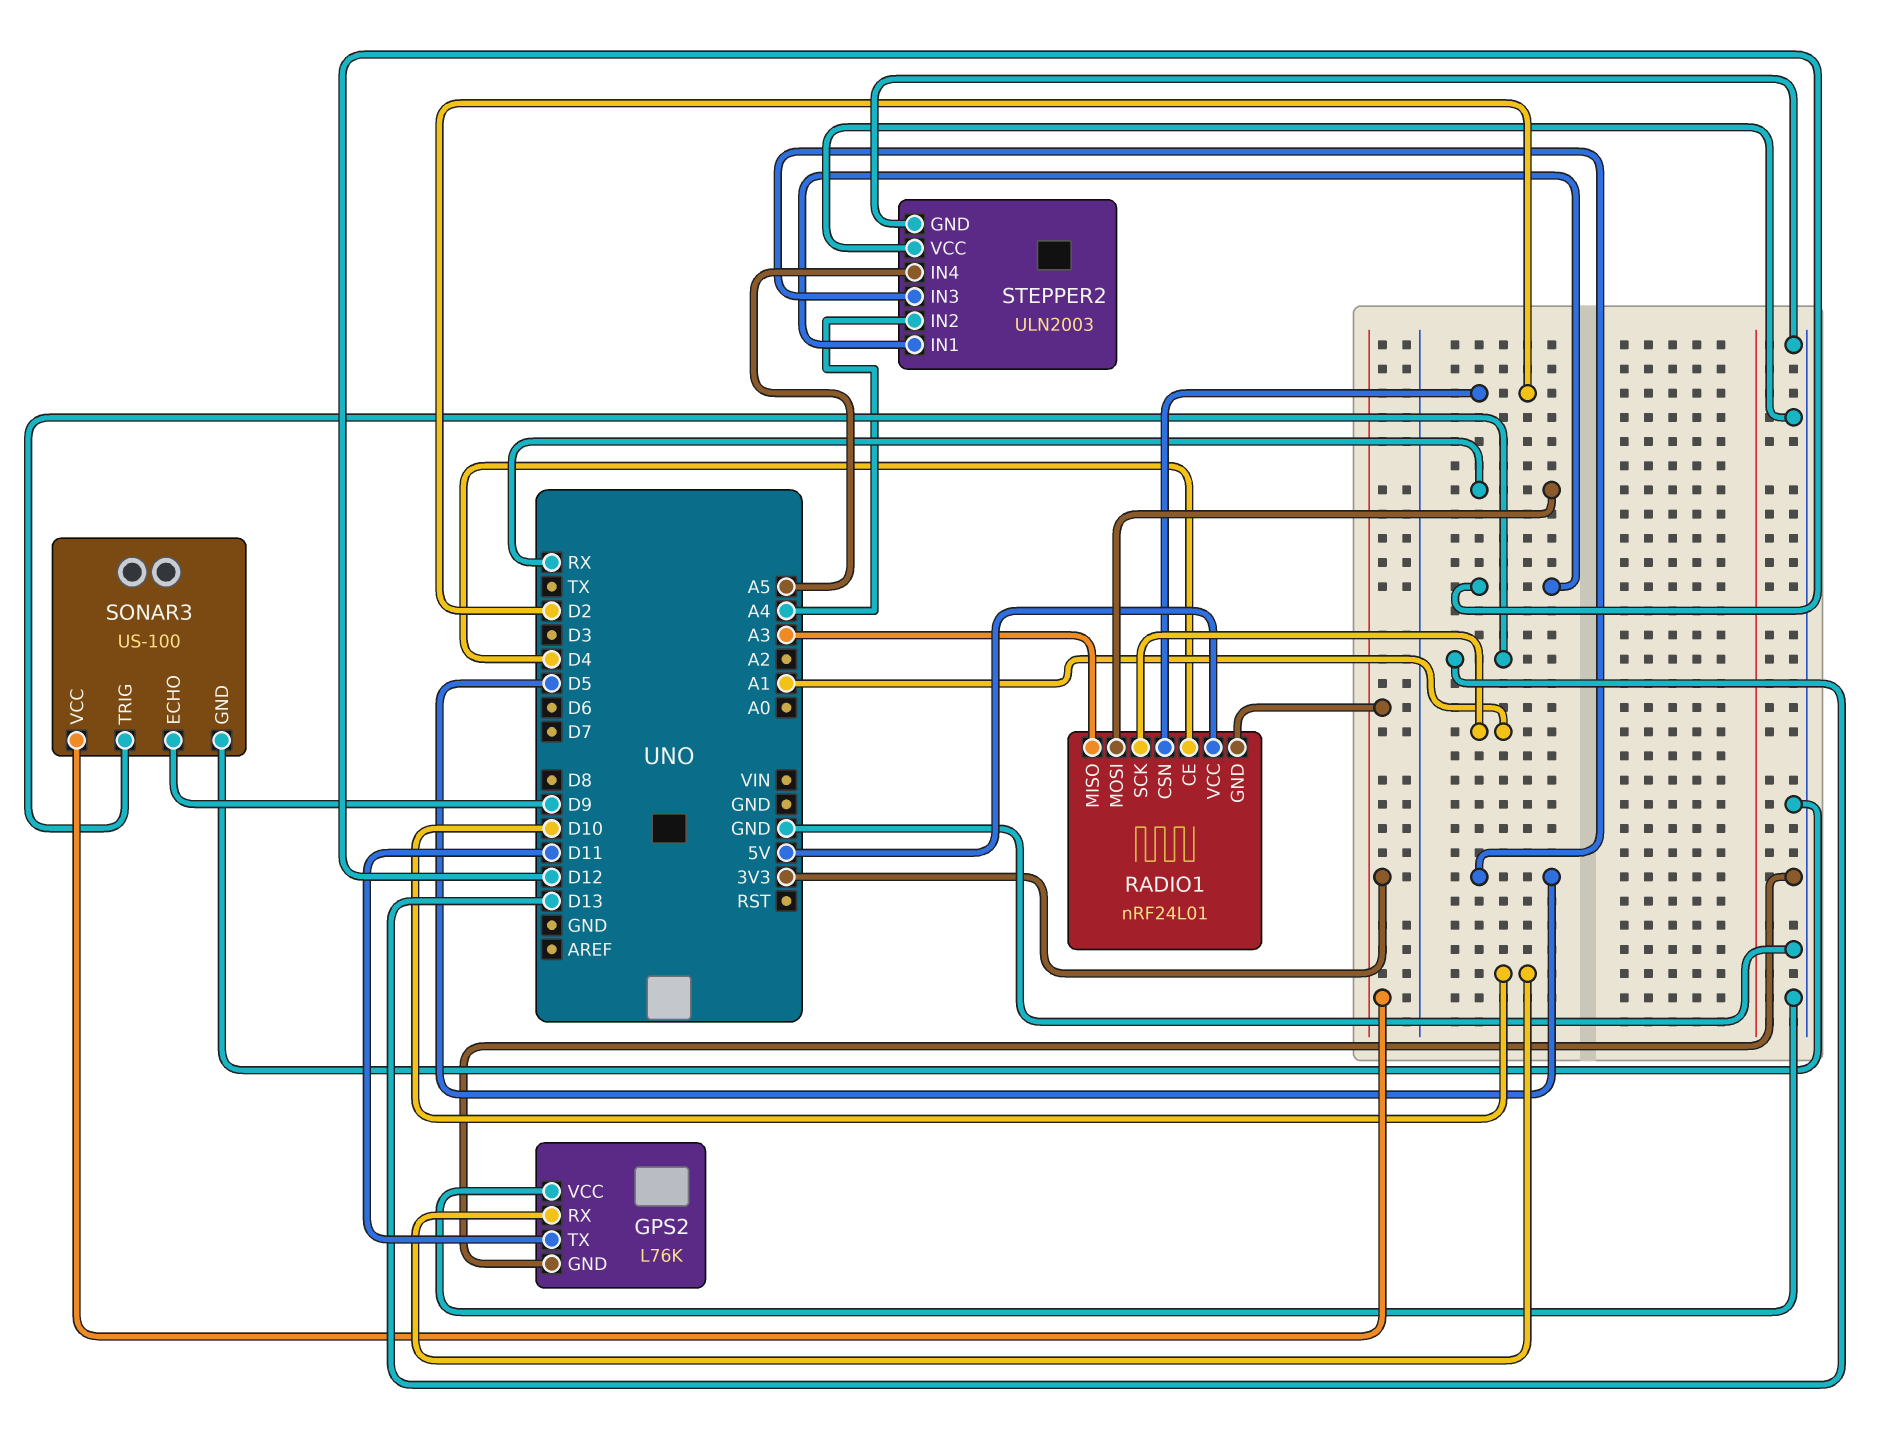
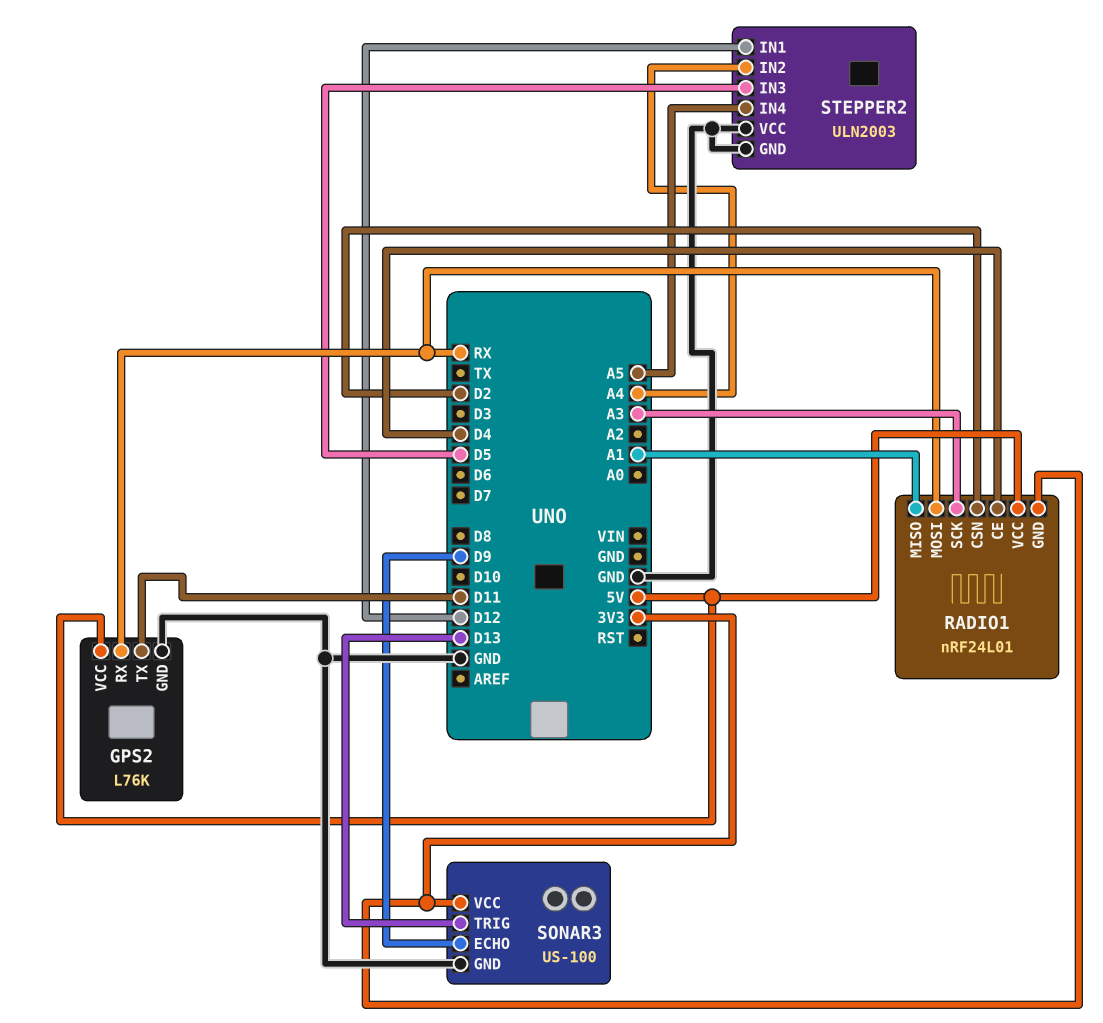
GPS2 pin RX: D10 -> RX
GPS2 pin VCC: GND -> 5V
RADIO1 pin MISO: A3 -> A1
RADIO1 pin SCK: A1 -> A3

